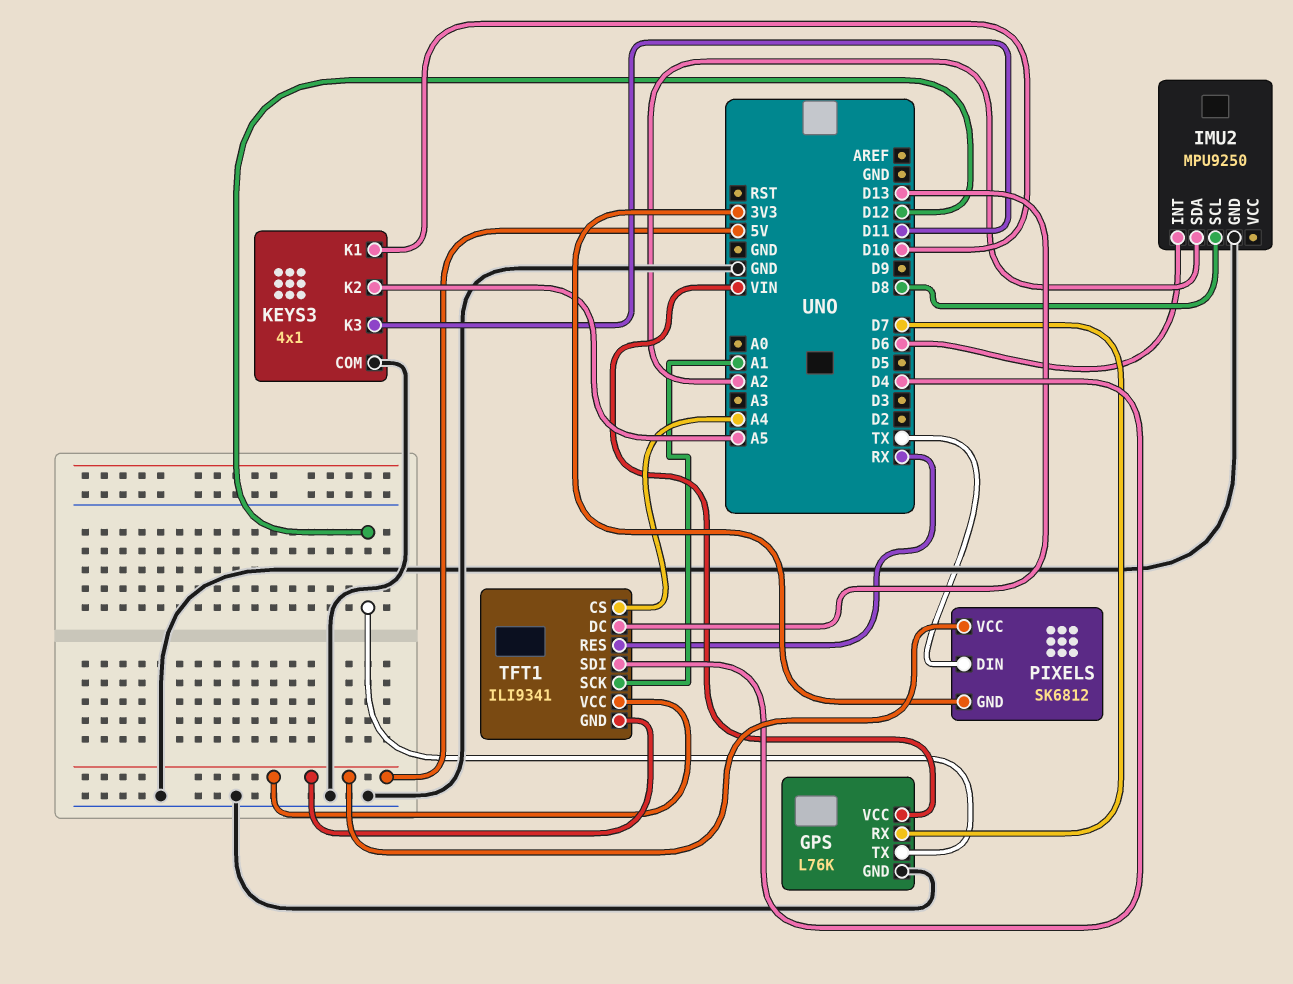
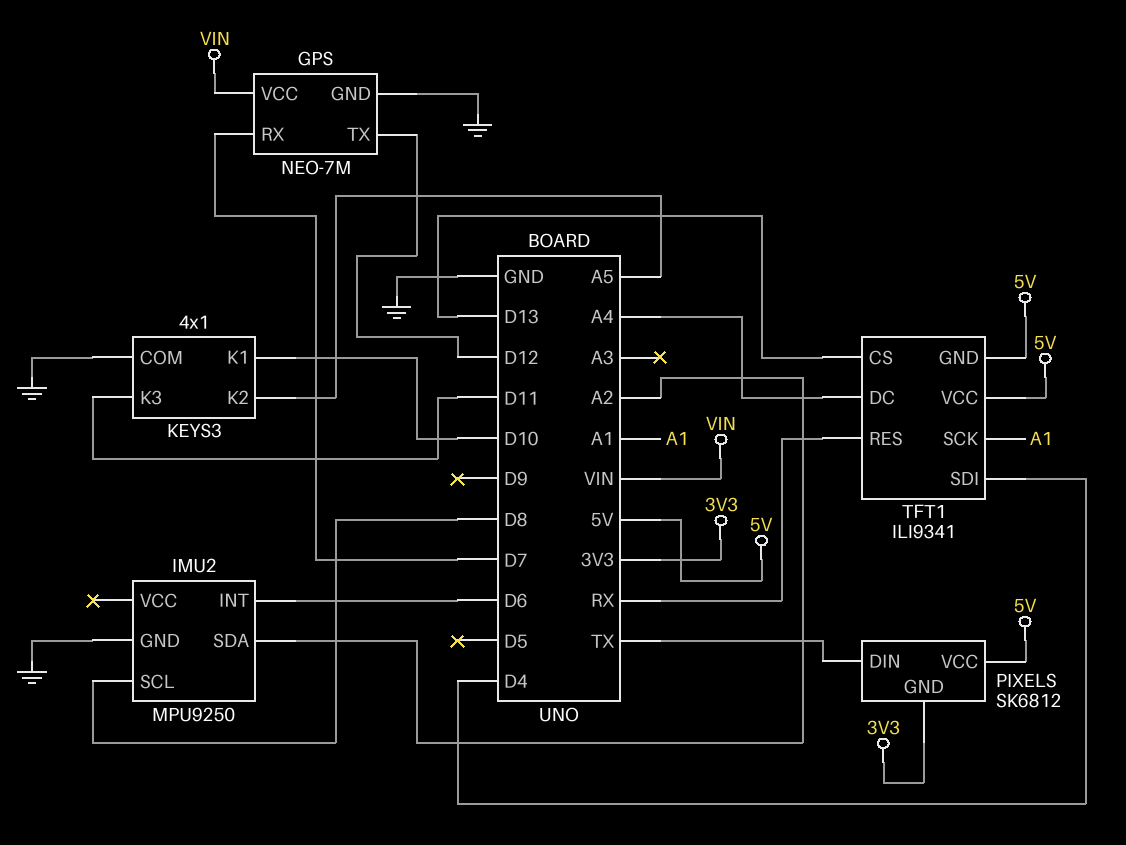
GPS: L76K -> NEO-7M
TFT1 pin CS: A4 -> D13
TFT1 pin DC: D13 -> A4

